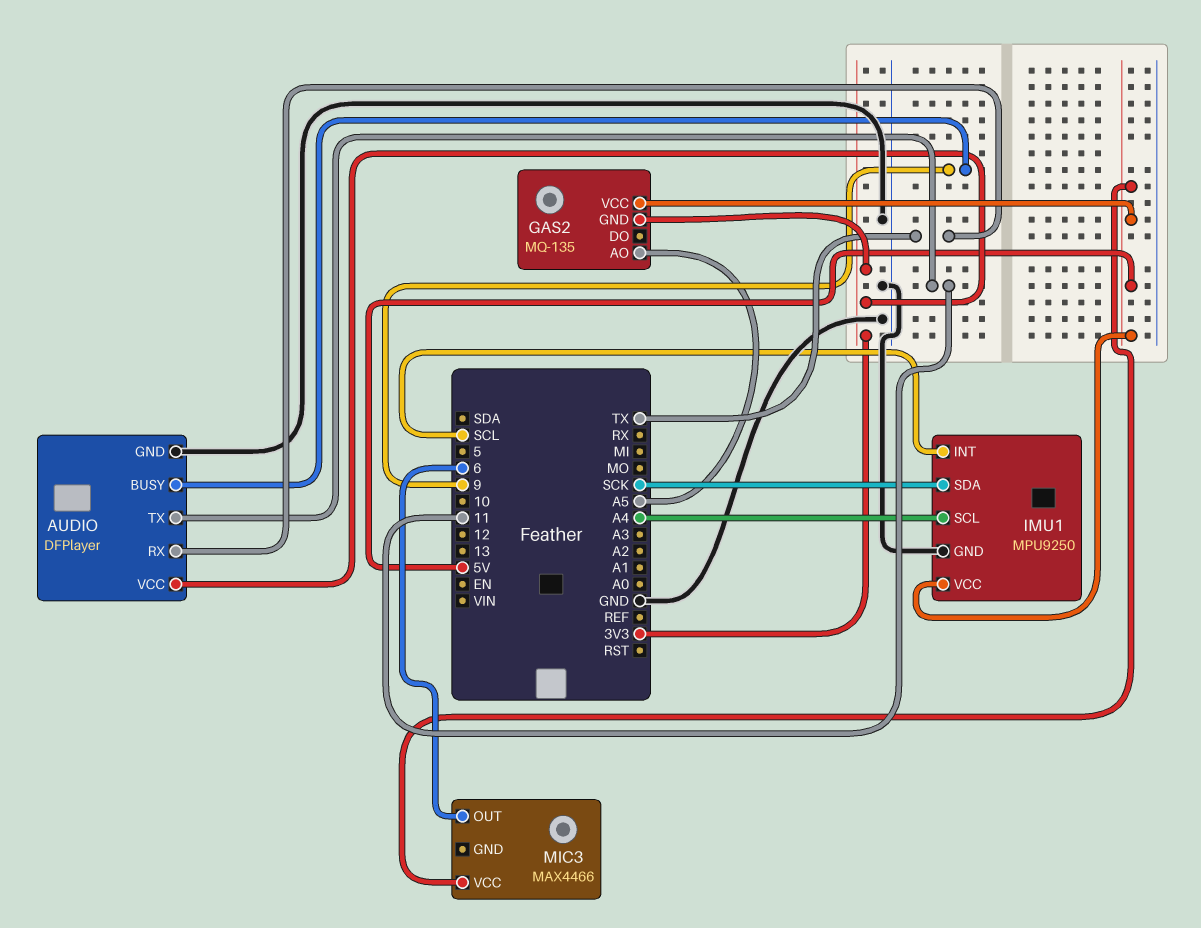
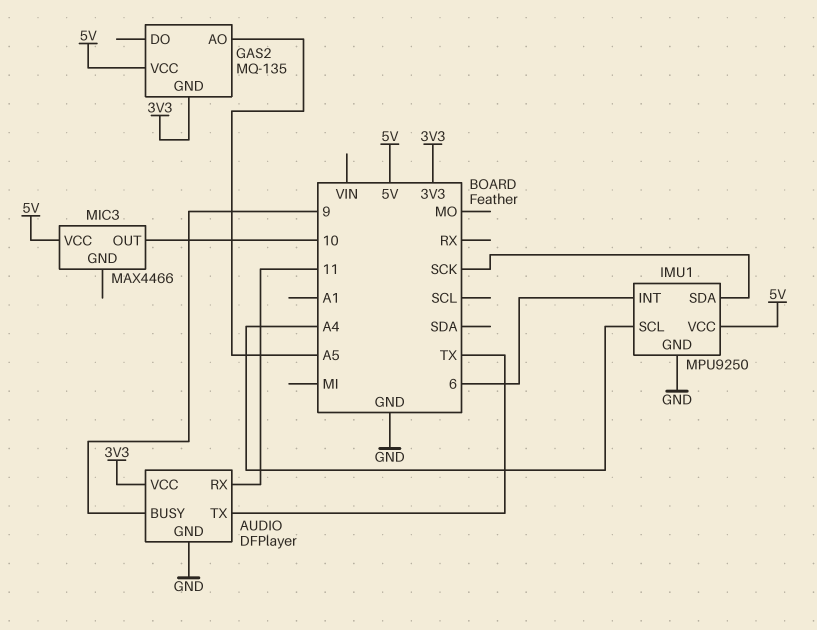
AUDIO pin RX: TX -> 11
AUDIO pin TX: 11 -> TX
IMU1 pin INT: SCL -> 6
MIC3 pin OUT: 6 -> 10

